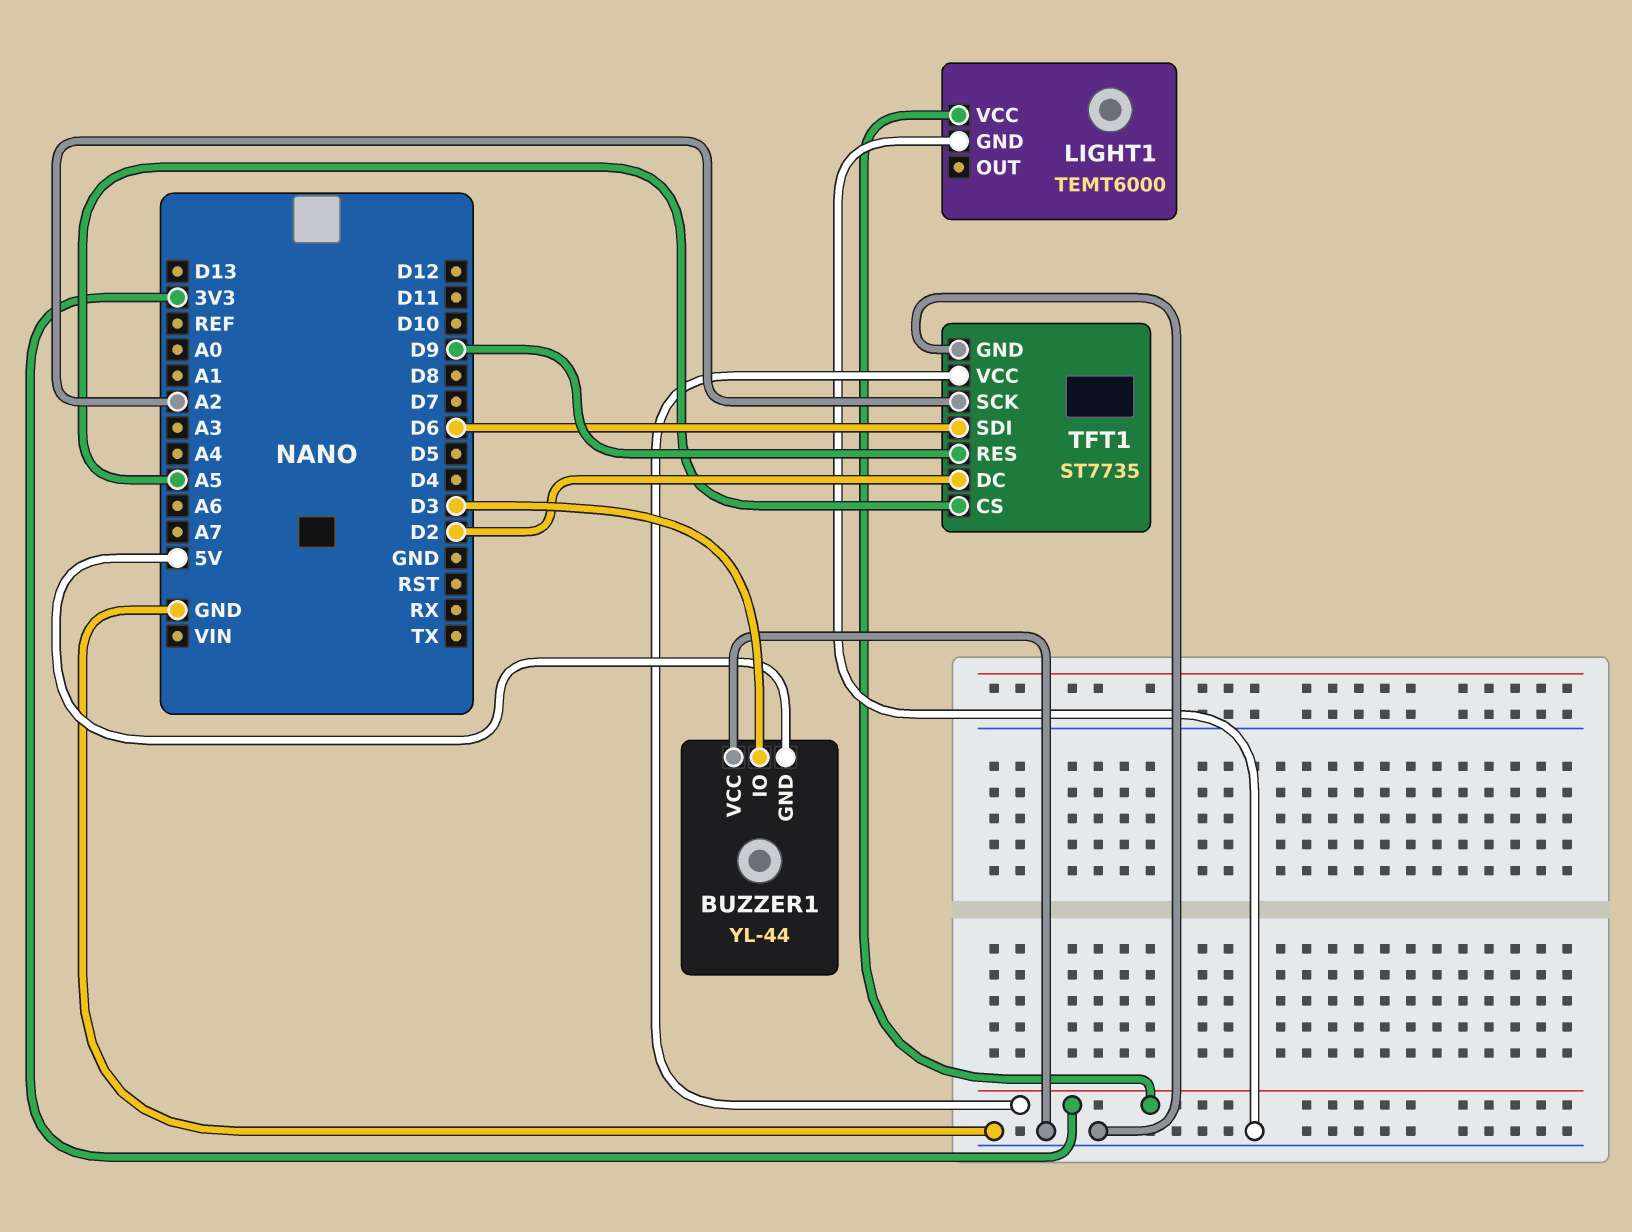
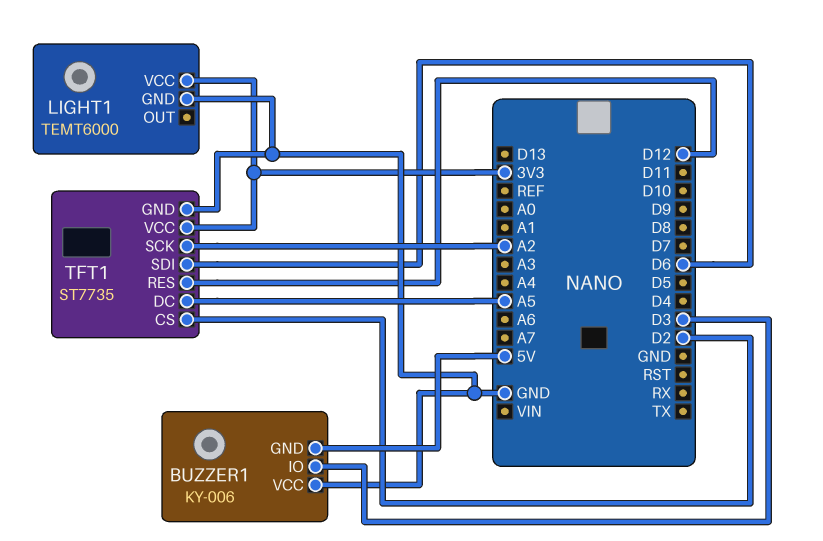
BUZZER1: YL-44 -> KY-006
TFT1 pin CS: A5 -> D2
TFT1 pin DC: D2 -> A5
TFT1 pin RES: D9 -> D12

